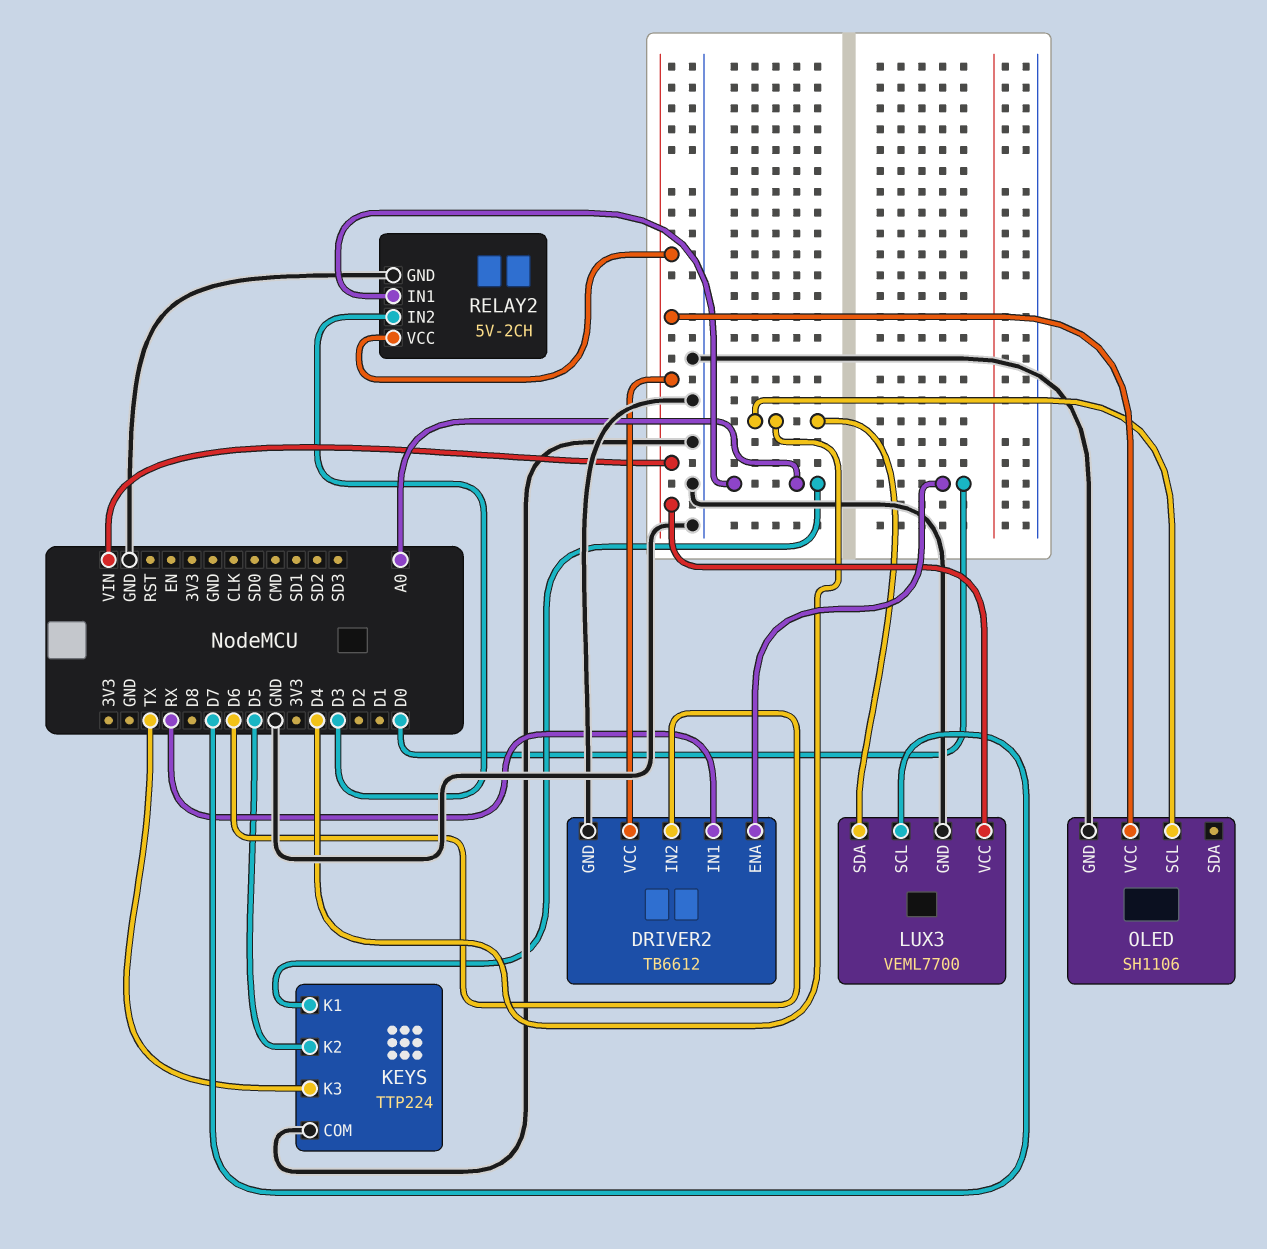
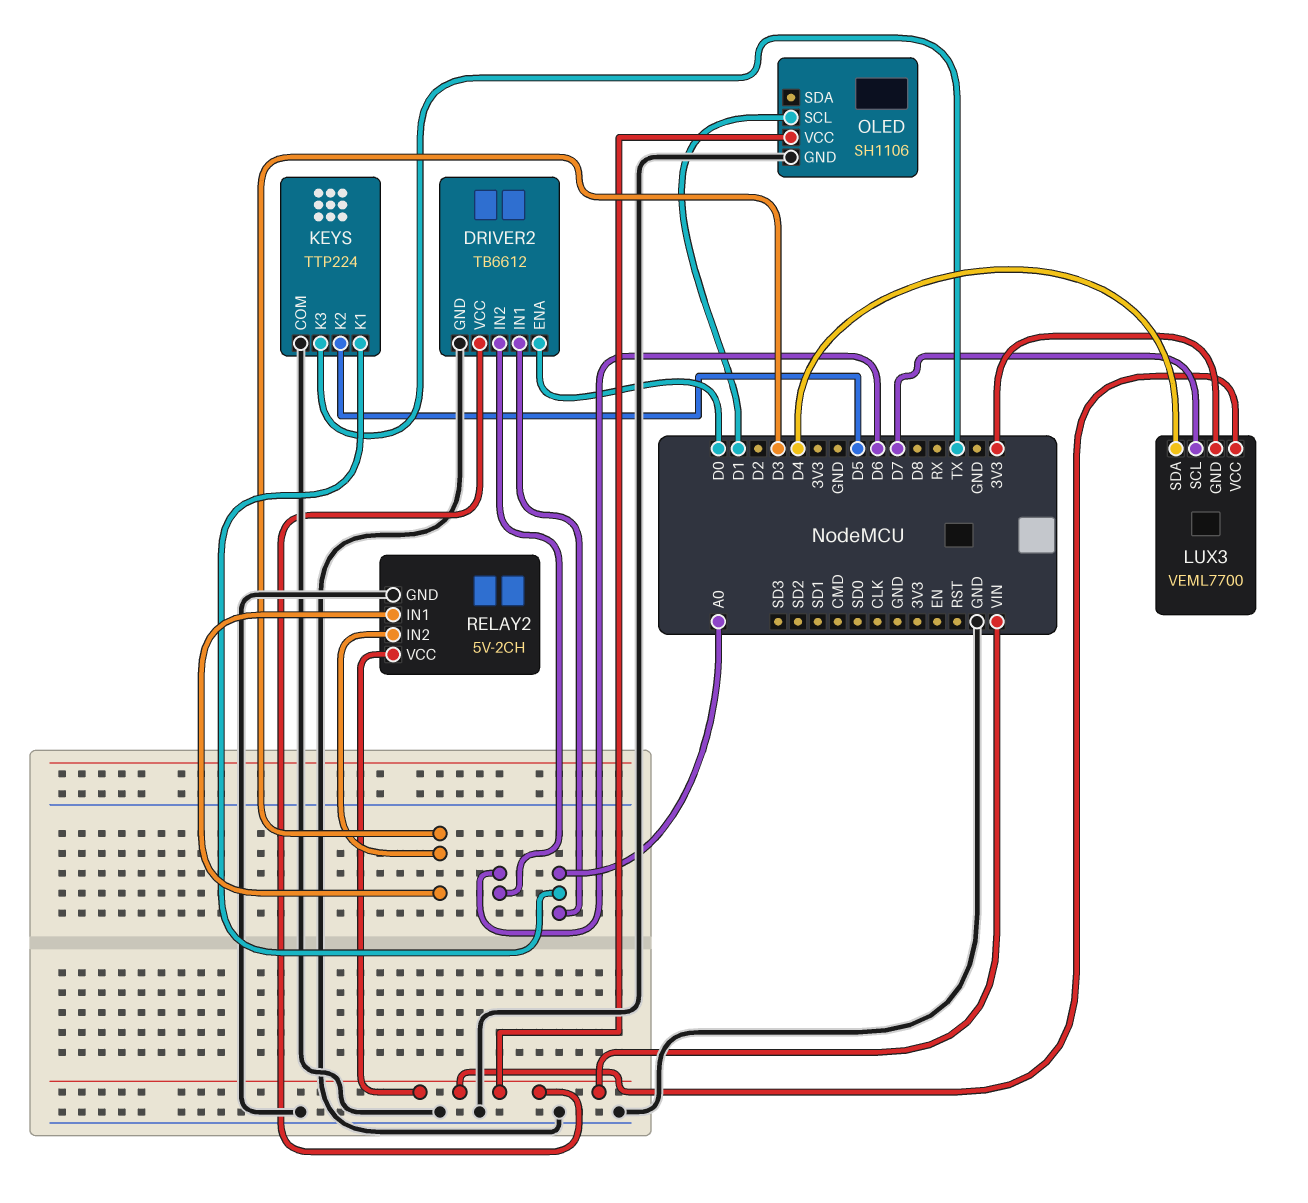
DRIVER2 pin IN1: RX -> A0
LUX3 pin GND: GND -> 3V3
OLED pin SCL: D4 -> D1
RELAY2 pin IN1: A0 -> D3

